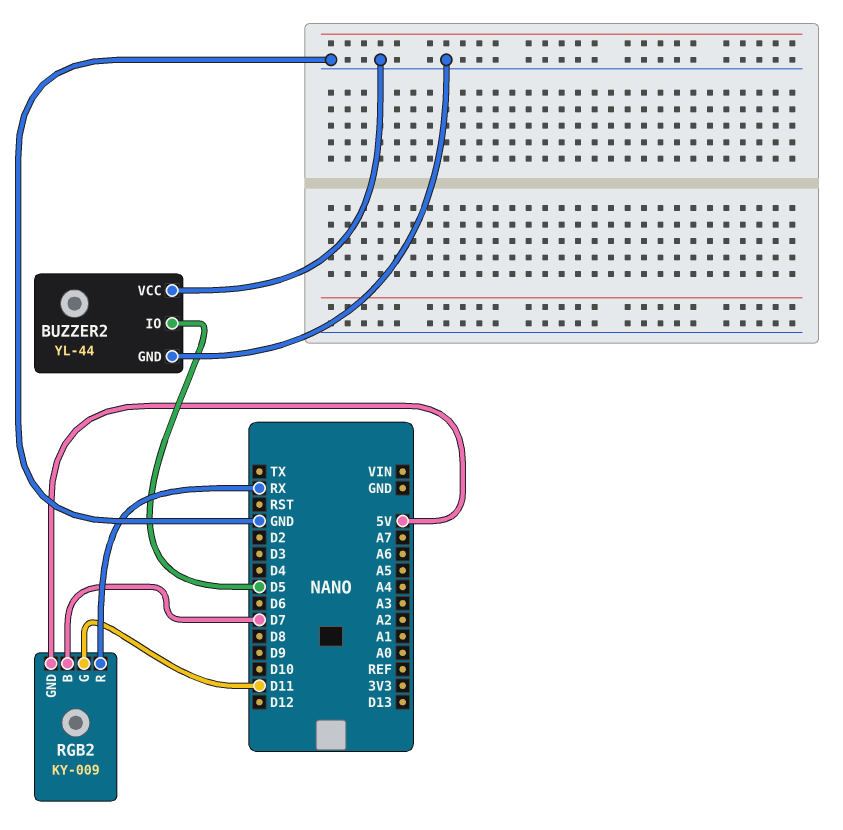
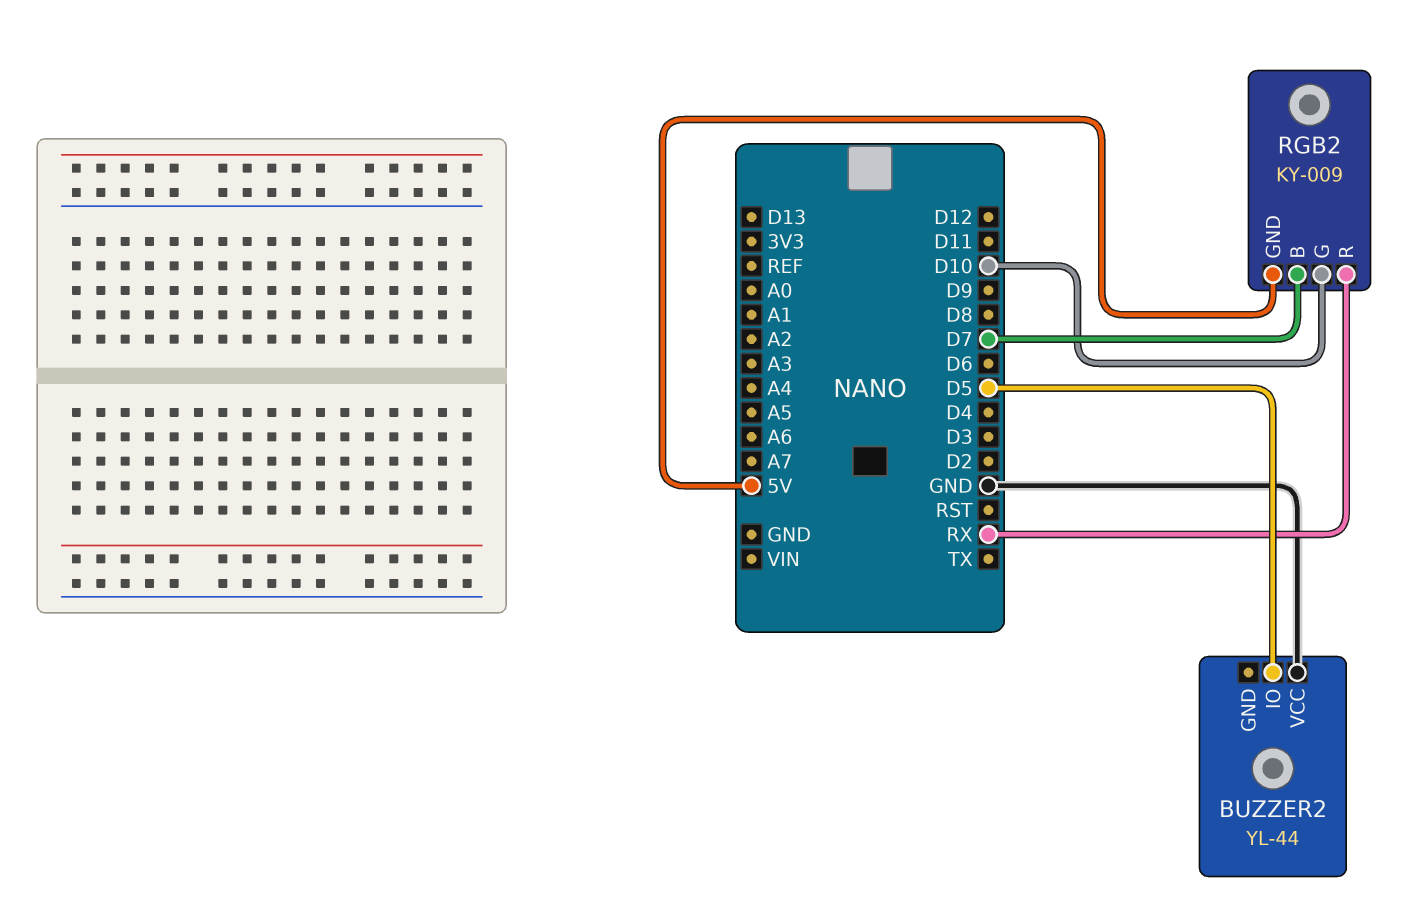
BUZZER2 pin GND: GND -> none
RGB2 pin G: D11 -> D10

